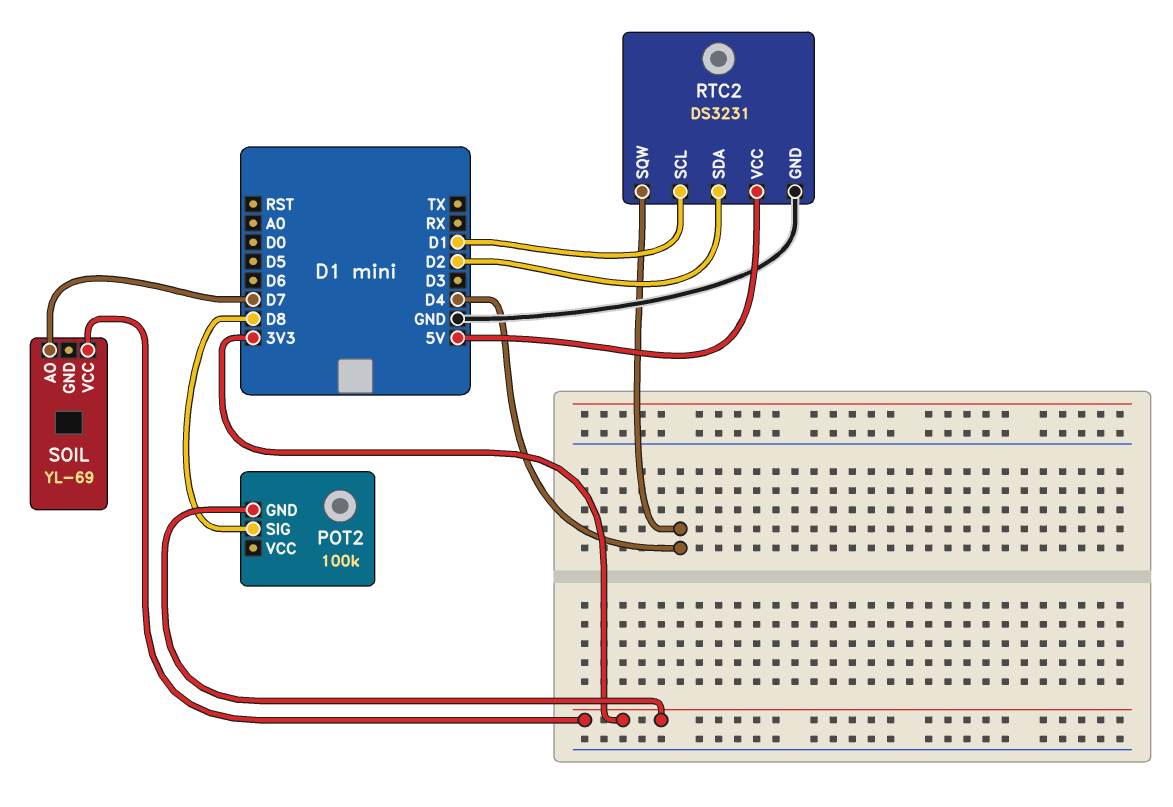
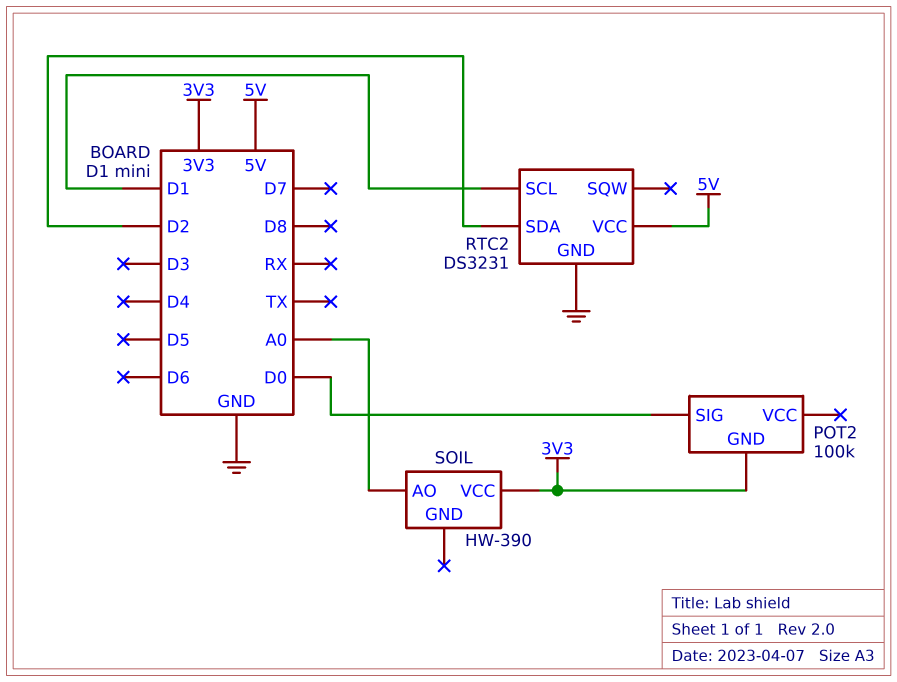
POT2 pin SIG: D8 -> D0
RTC2 pin SQW: D4 -> none
SOIL: YL-69 -> HW-390
SOIL pin AO: D7 -> A0

